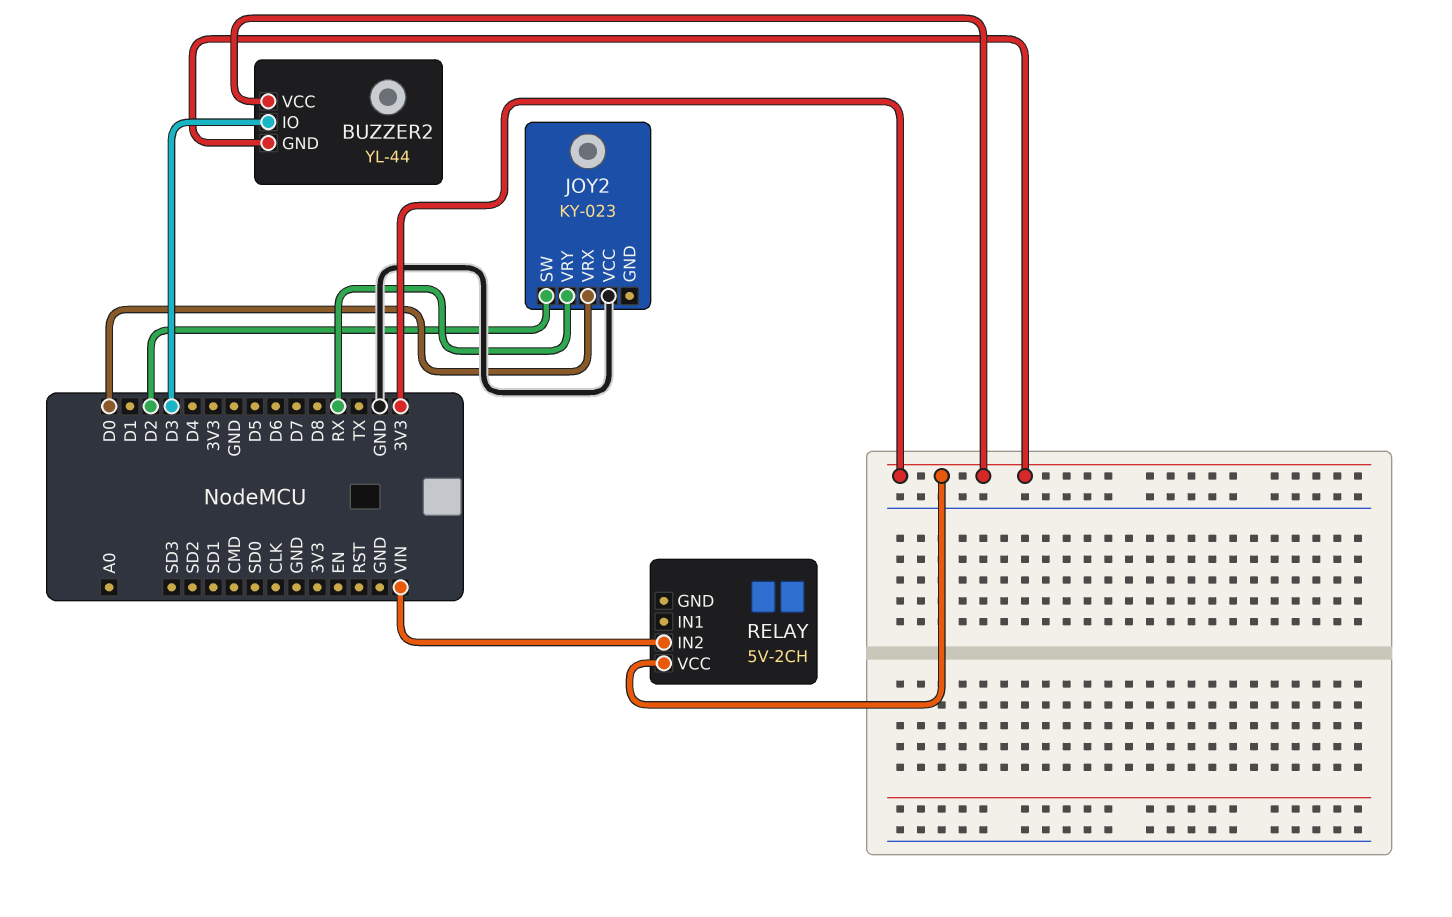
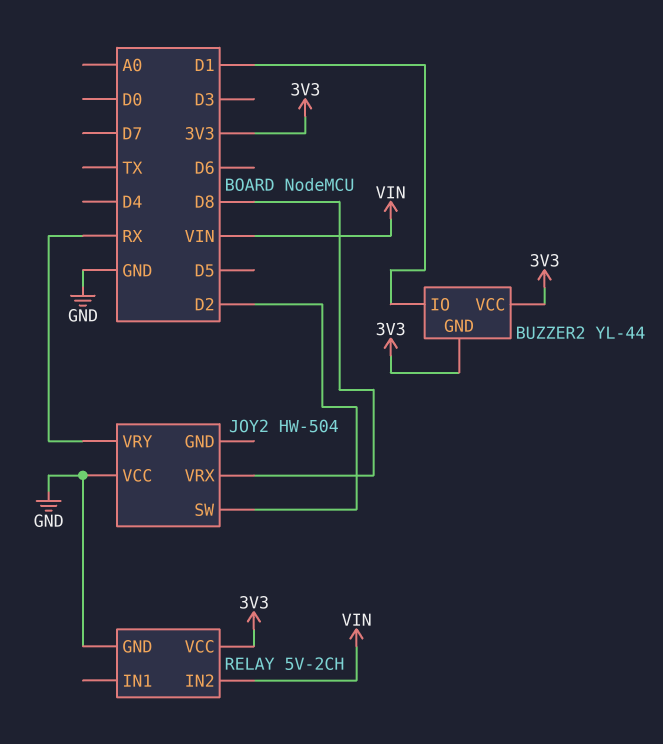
BUZZER2 pin IO: D3 -> D1
JOY2: KY-023 -> HW-504
JOY2 pin VRX: D0 -> D8
RELAY pin GND: none -> GND

